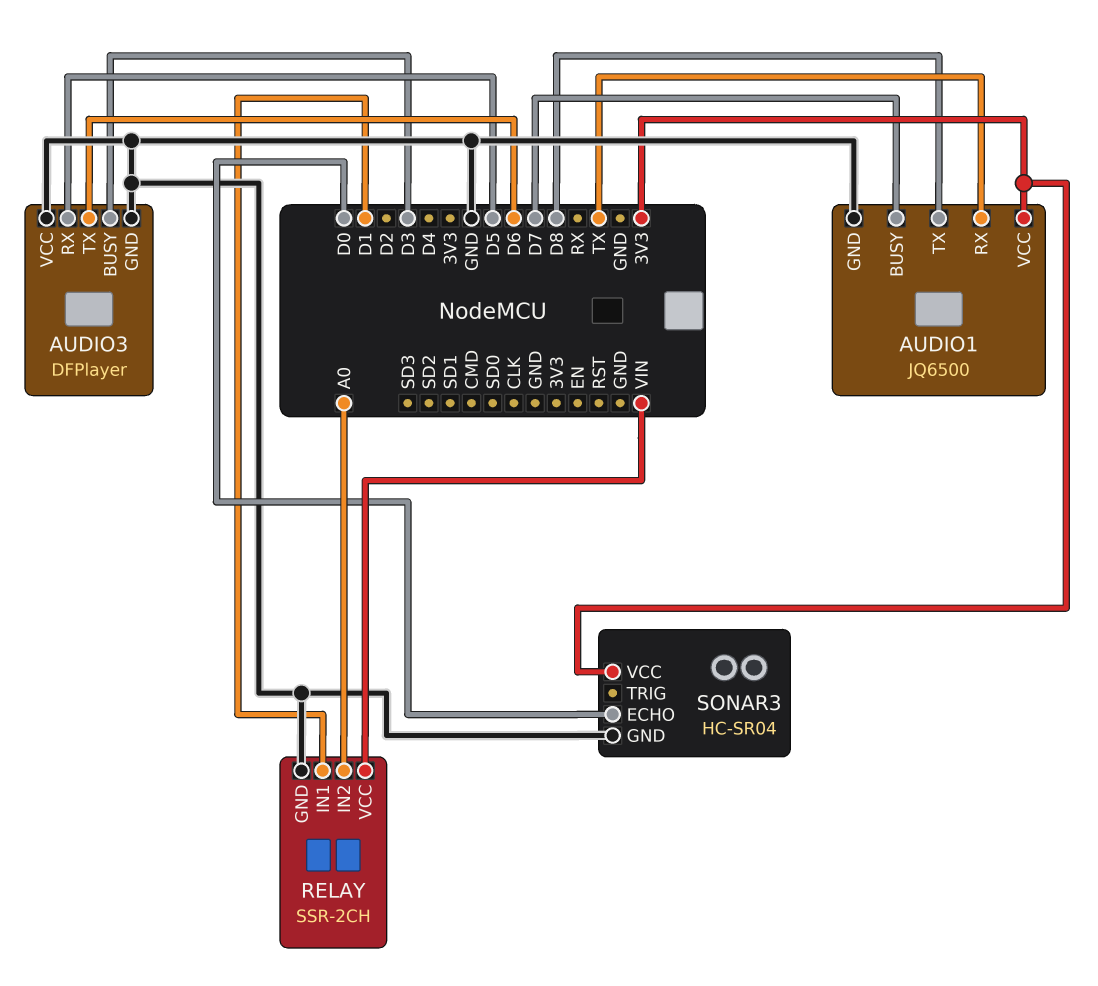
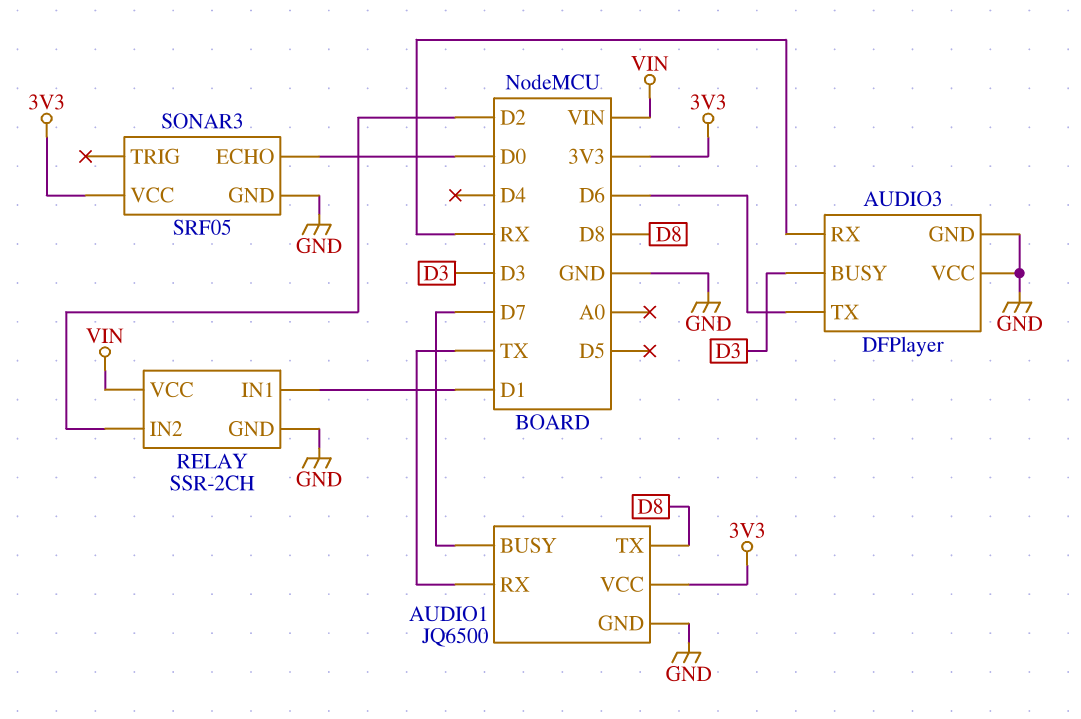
AUDIO3 pin RX: D5 -> RX
RELAY pin IN2: A0 -> D2
SONAR3: HC-SR04 -> SRF05

